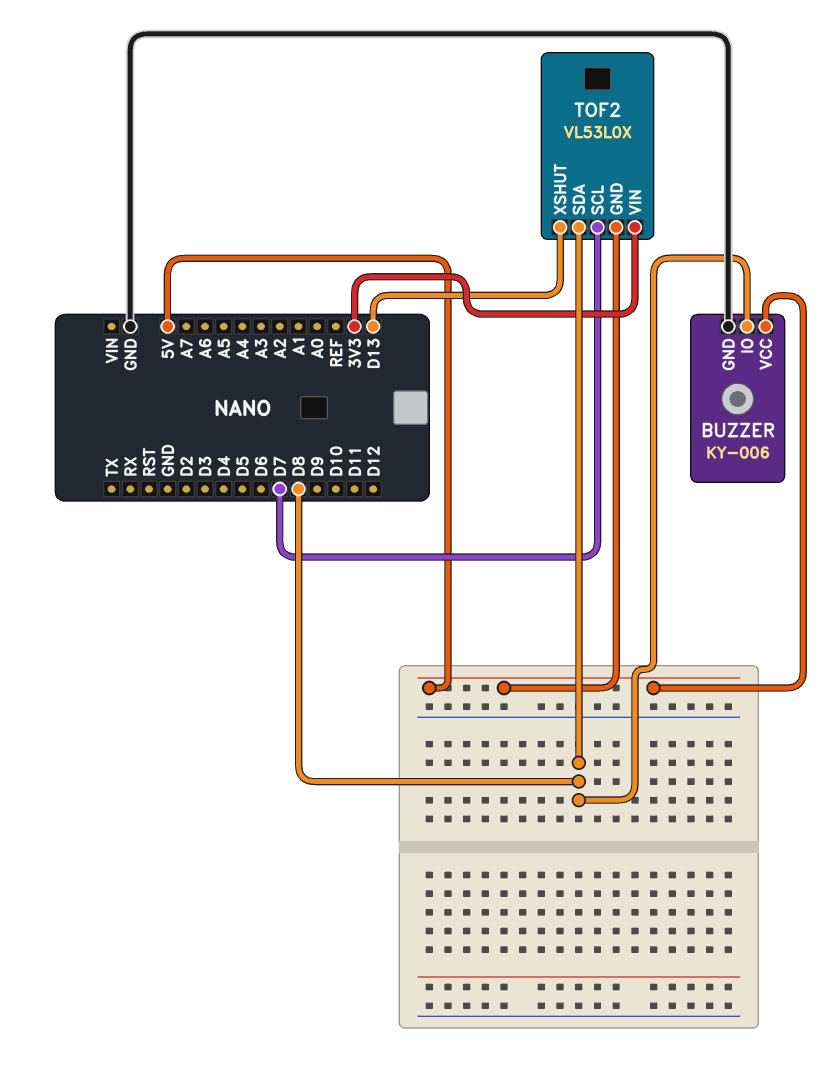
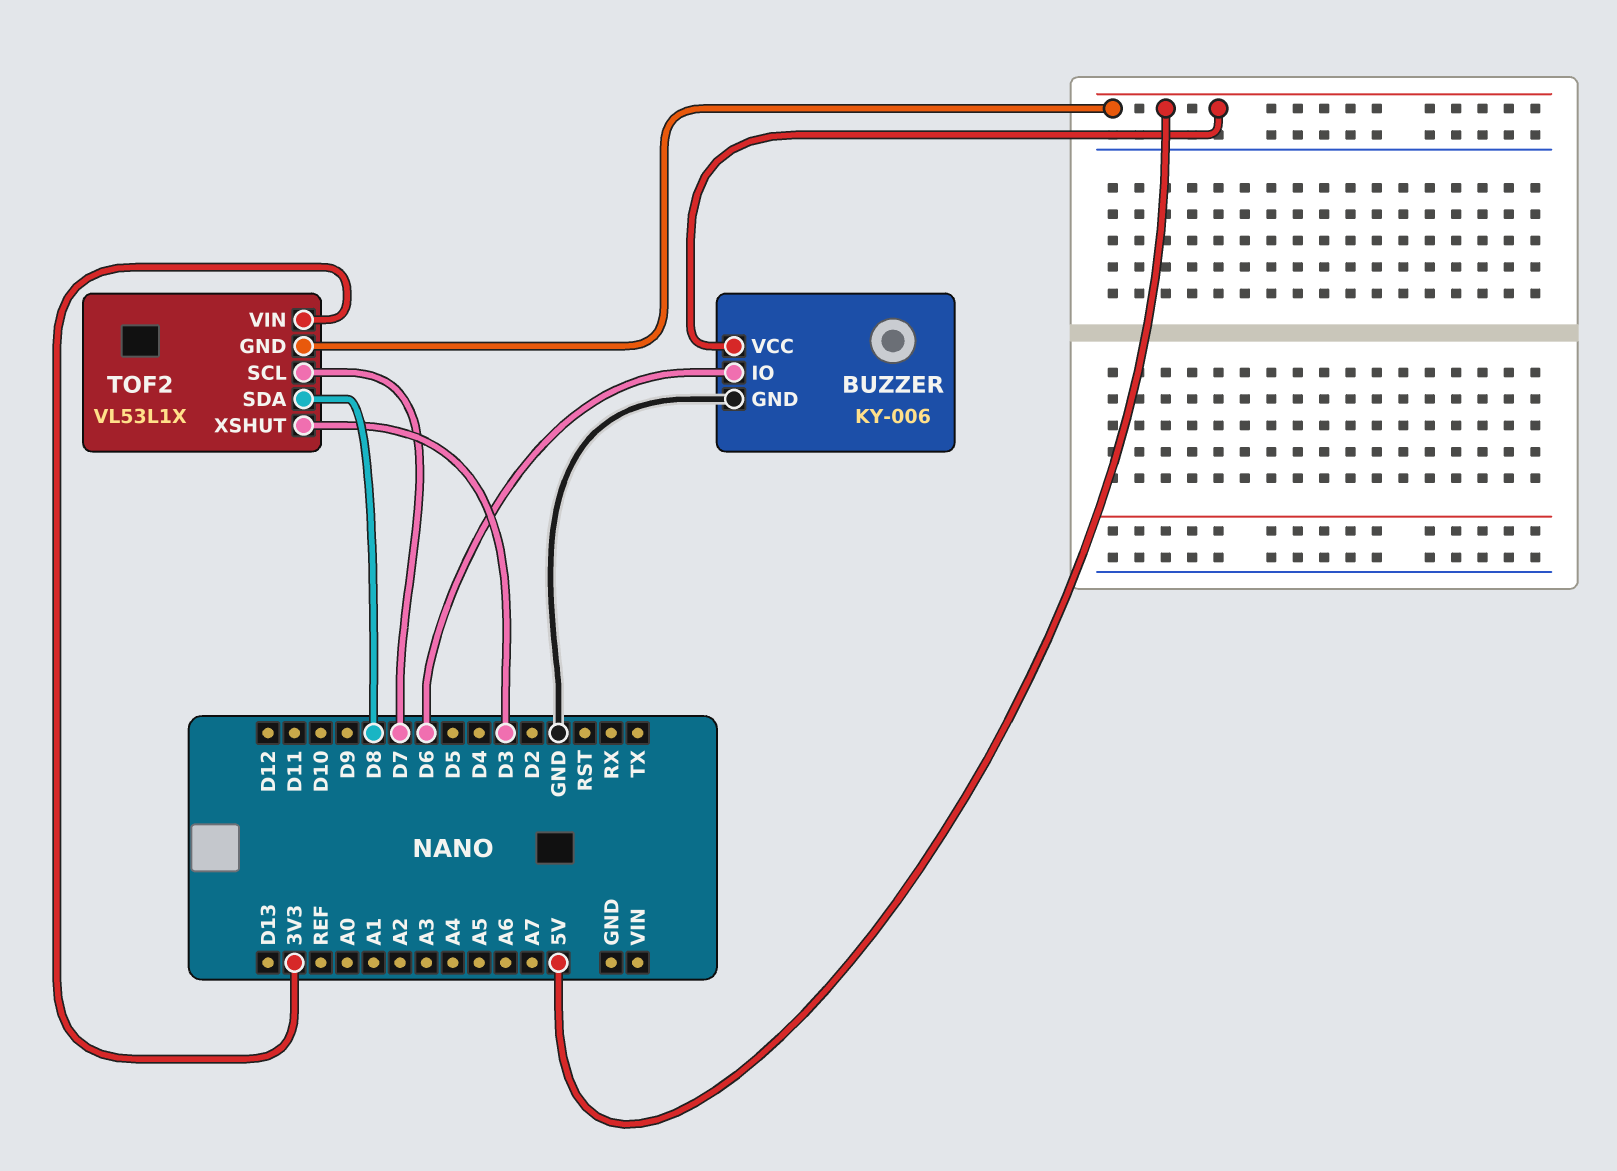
BUZZER pin IO: D8 -> D6
TOF2: VL53L0X -> VL53L1X
TOF2 pin XSHUT: D13 -> D3

